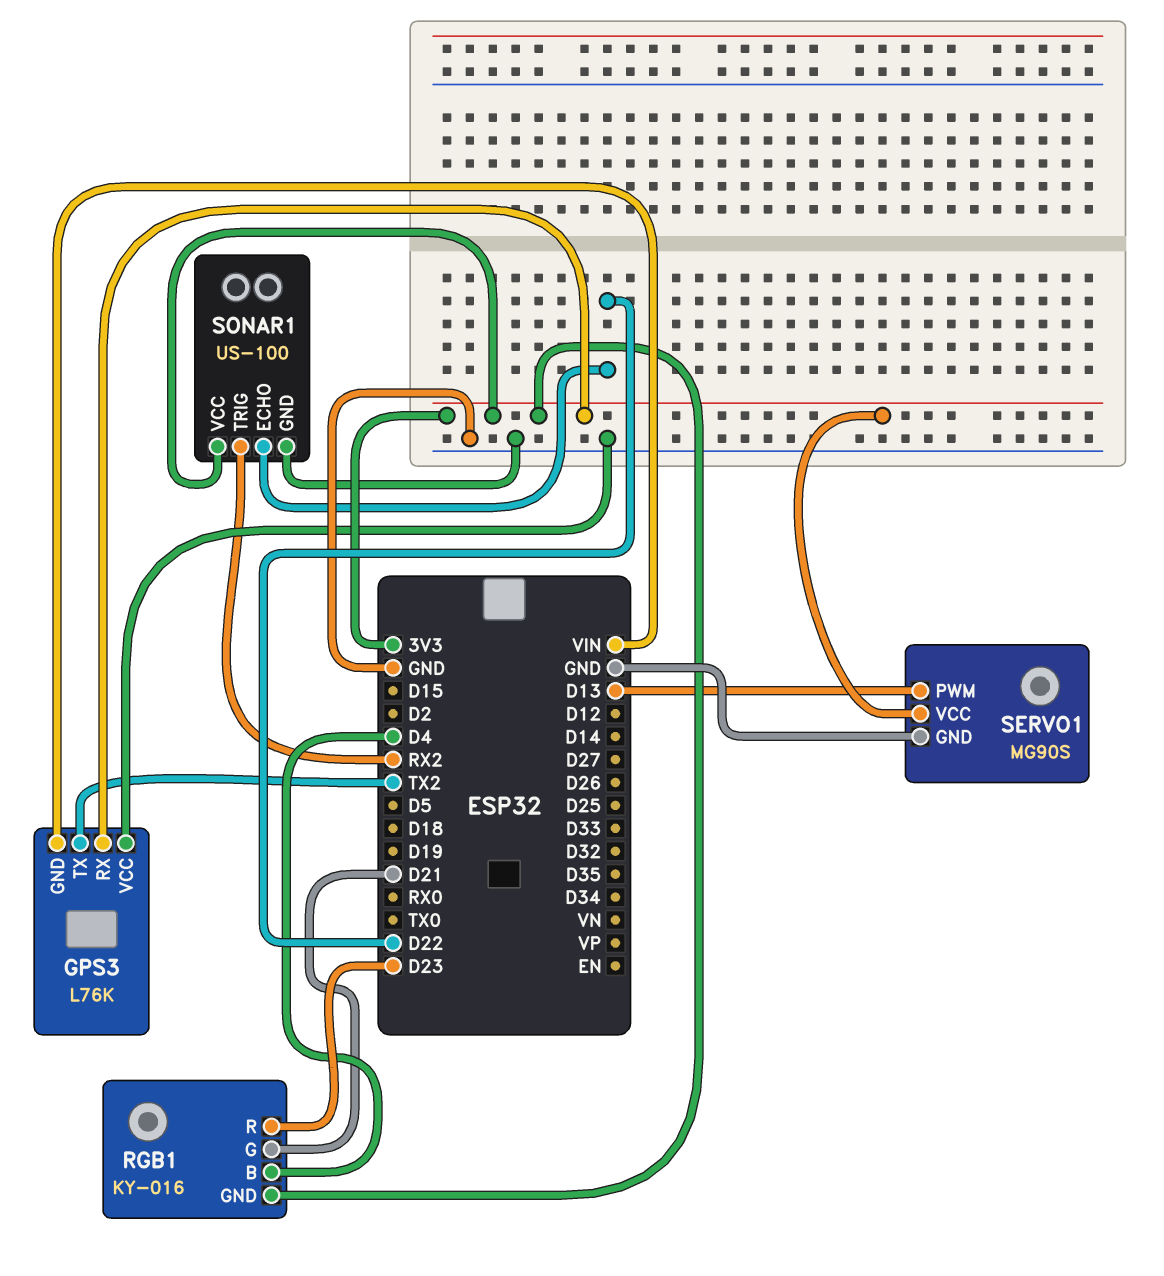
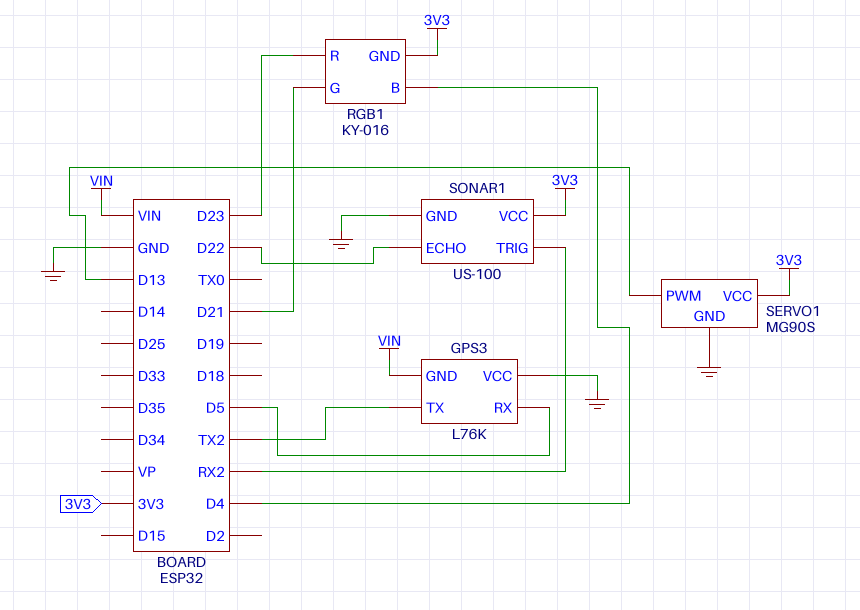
GPS3 pin RX: 3V3 -> D5

